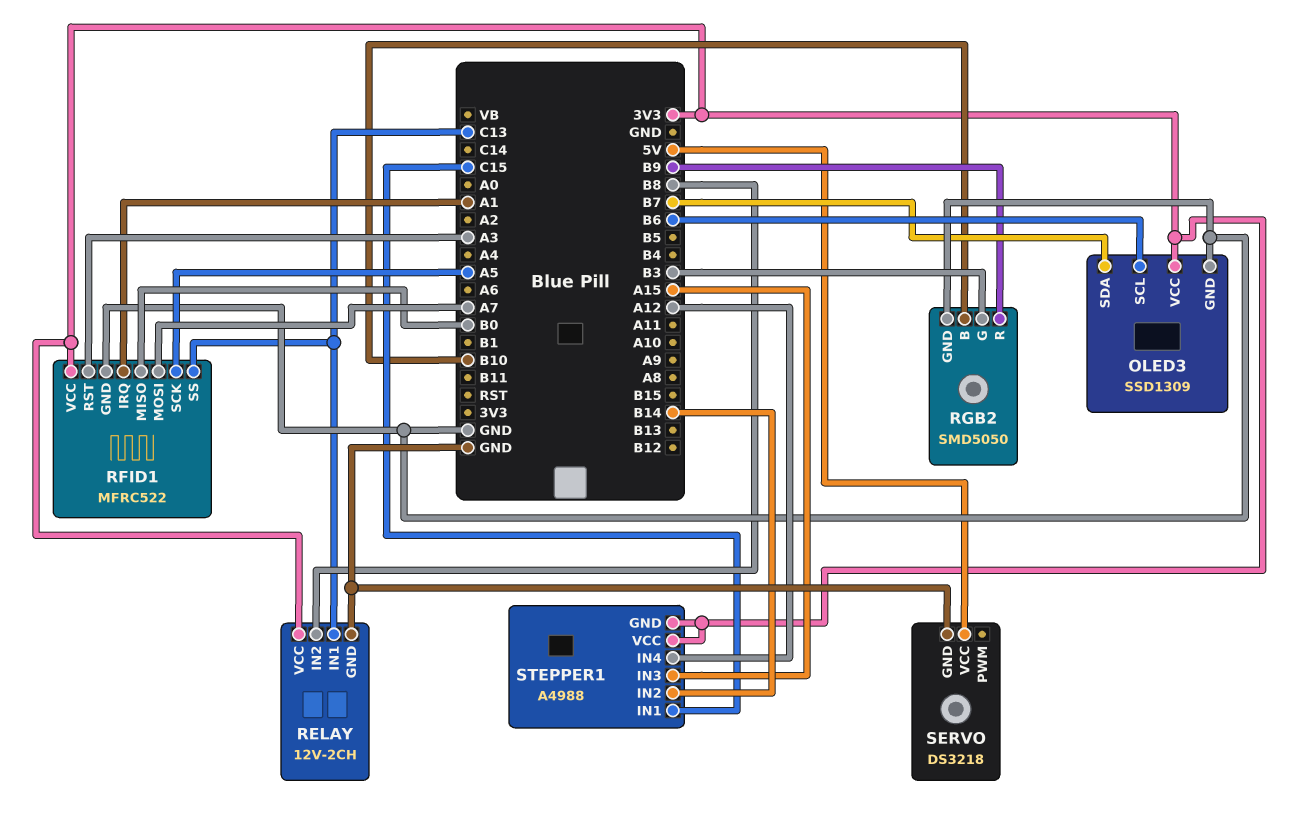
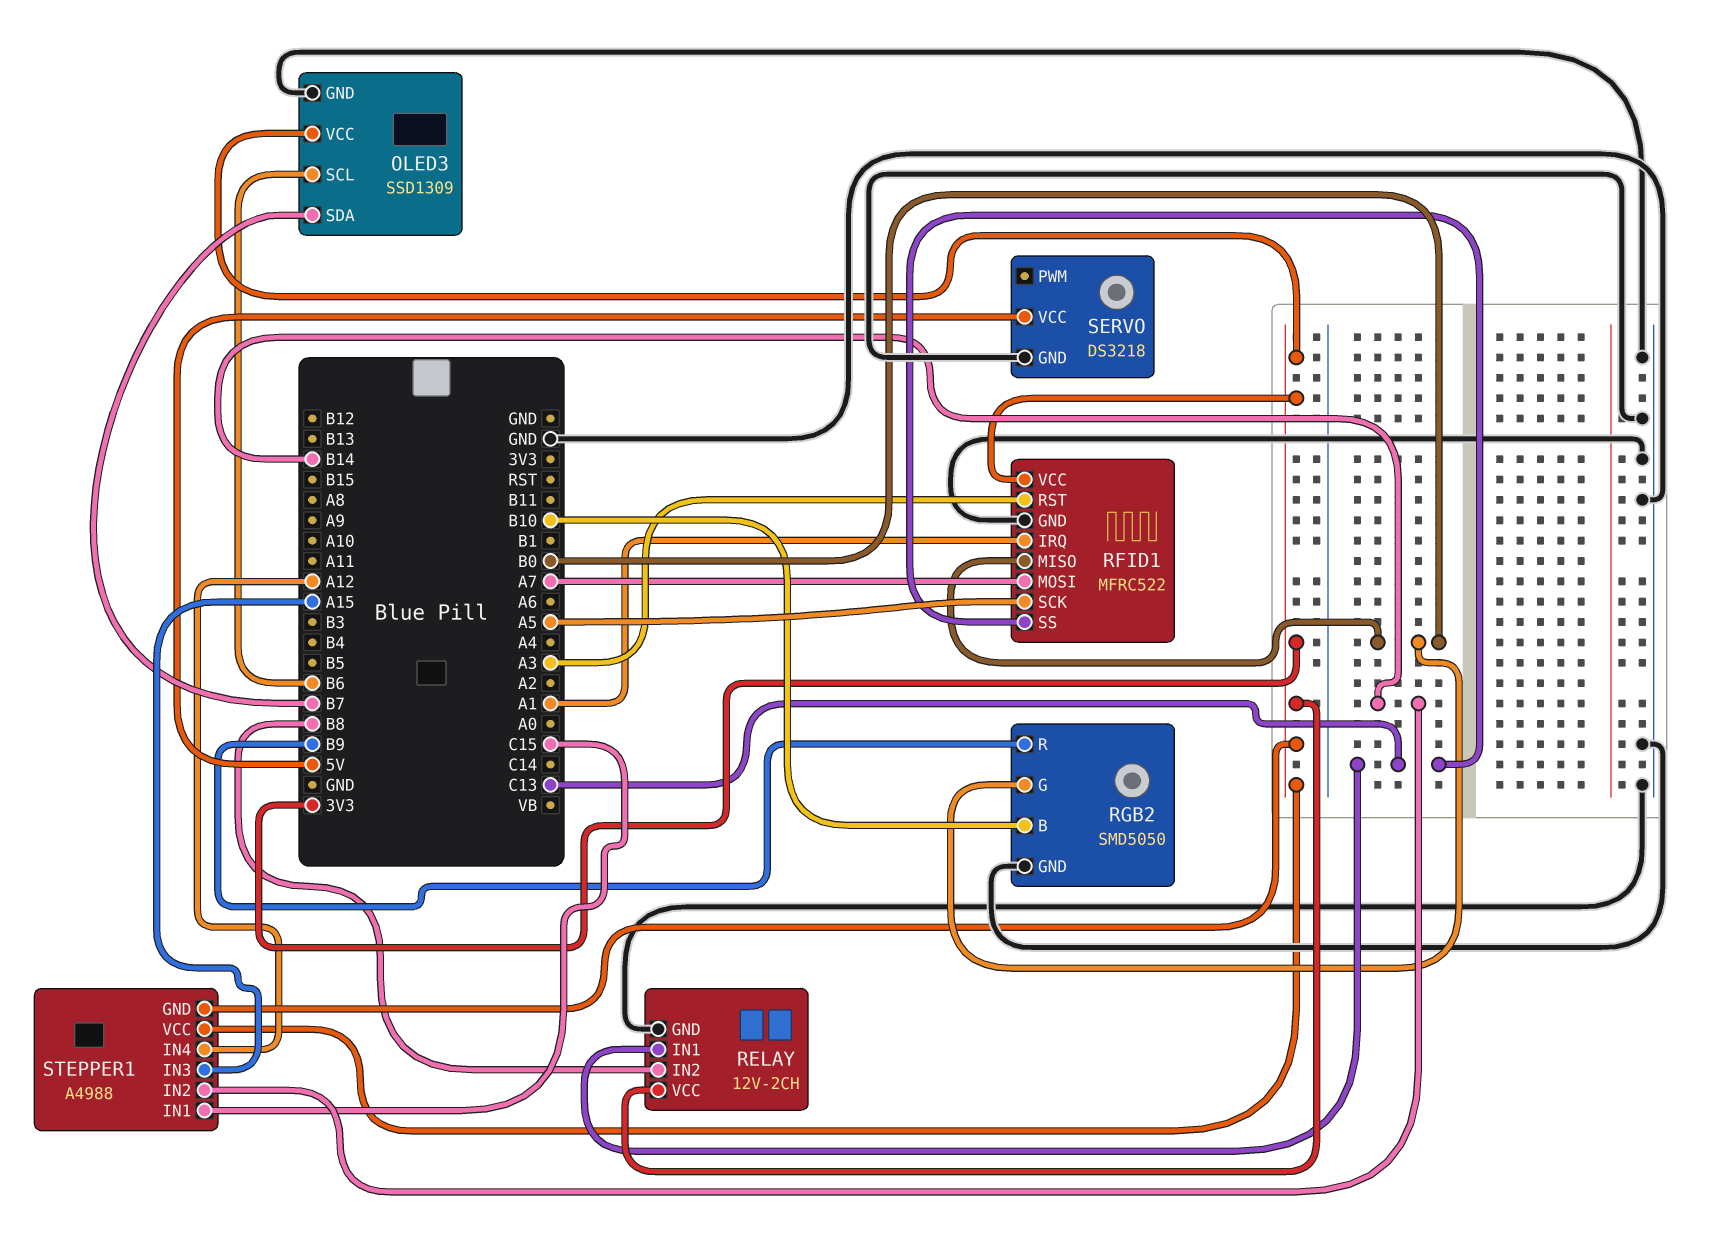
RGB2 pin G: B3 -> B0

